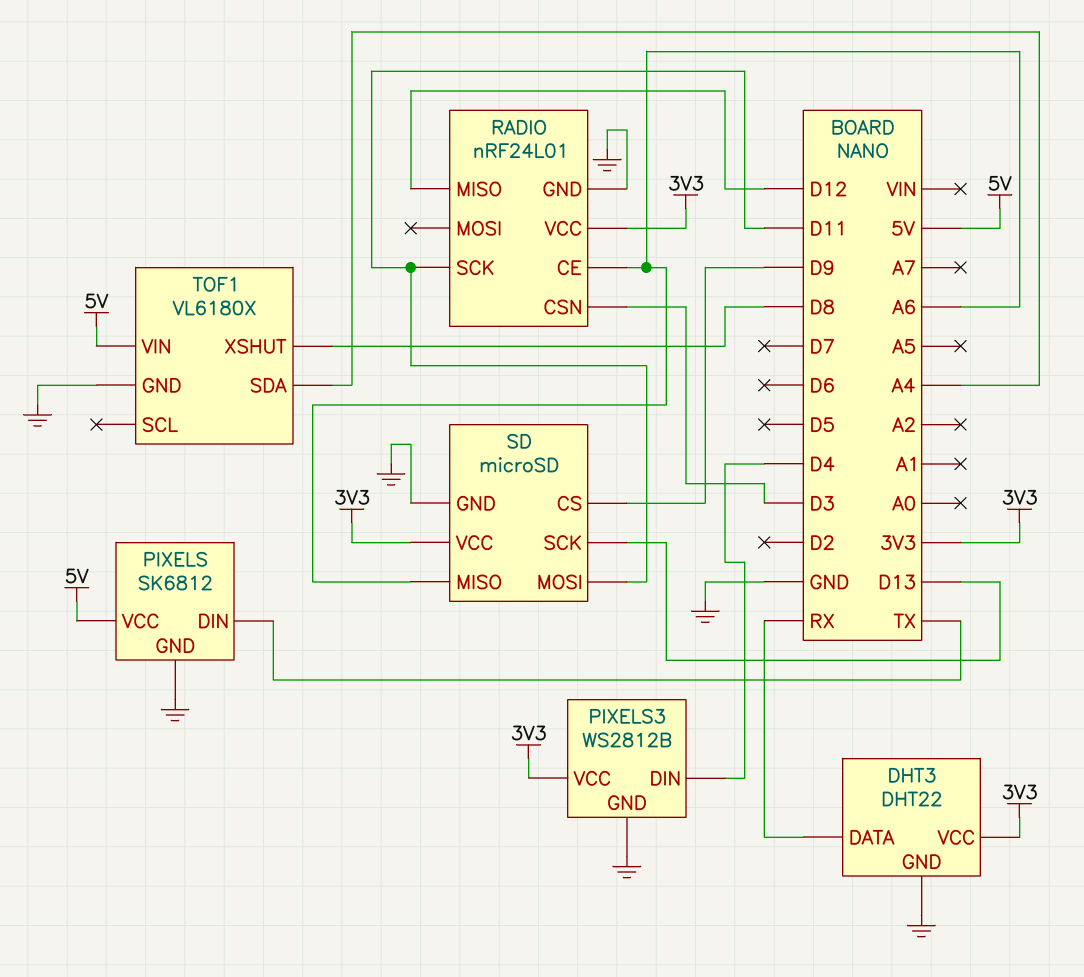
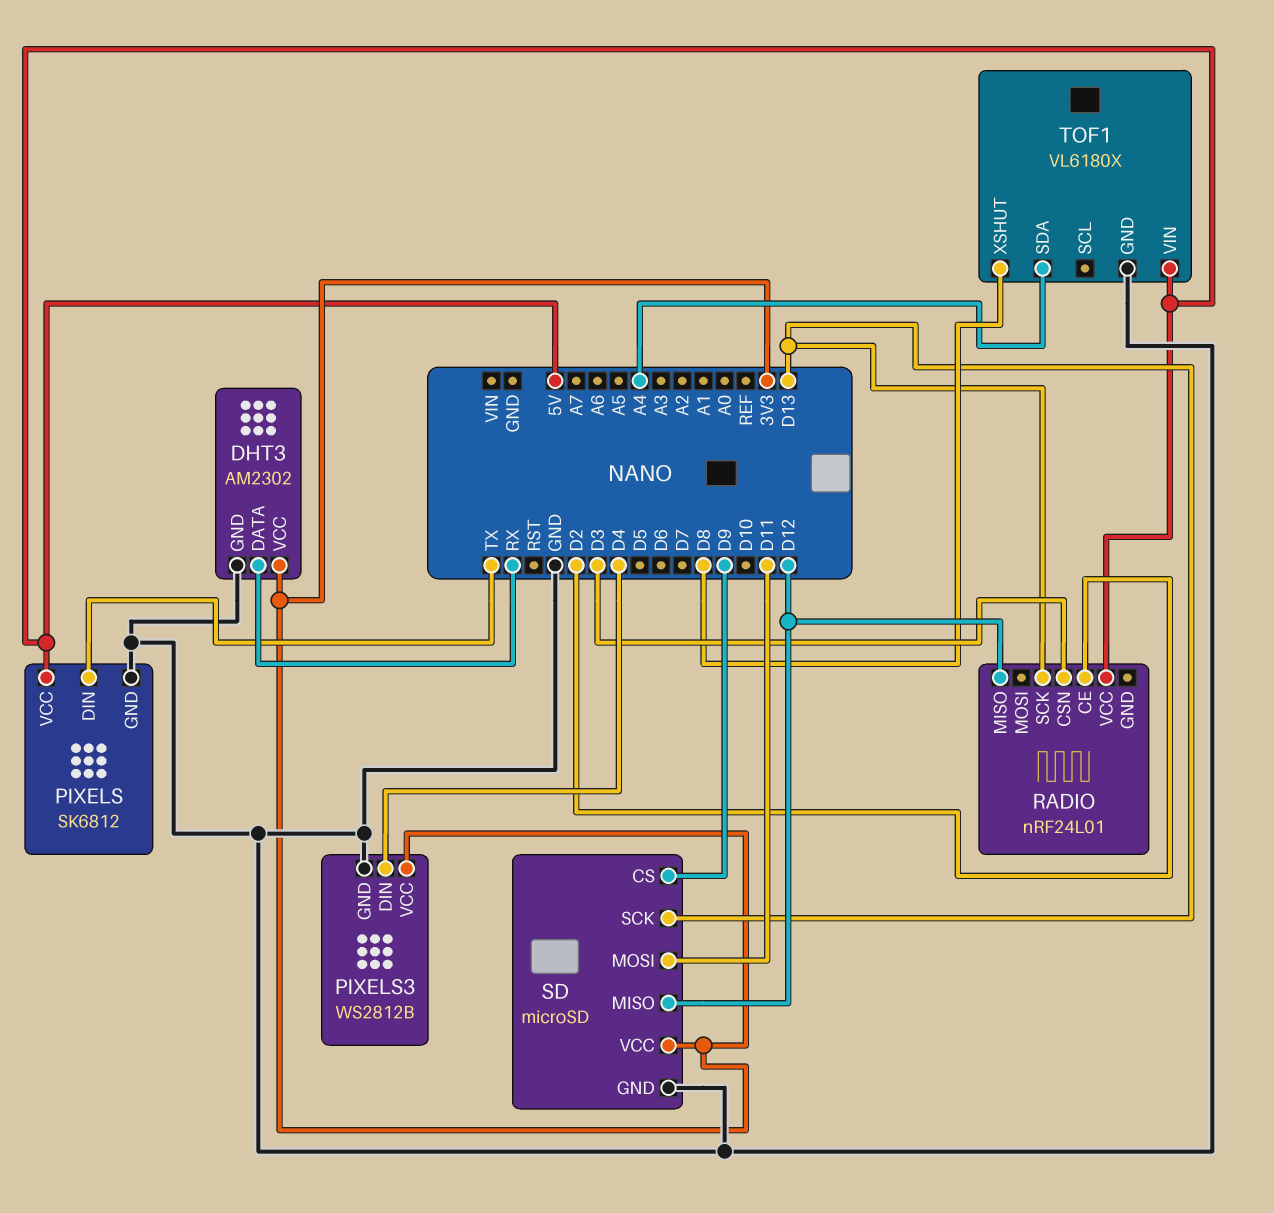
DHT3: DHT22 -> AM2302
RADIO pin CE: A6 -> D2
RADIO pin GND: GND -> none
RADIO pin SCK: D11 -> D13
RADIO pin VCC: 3V3 -> 5V
SD pin MISO: A6 -> D12

